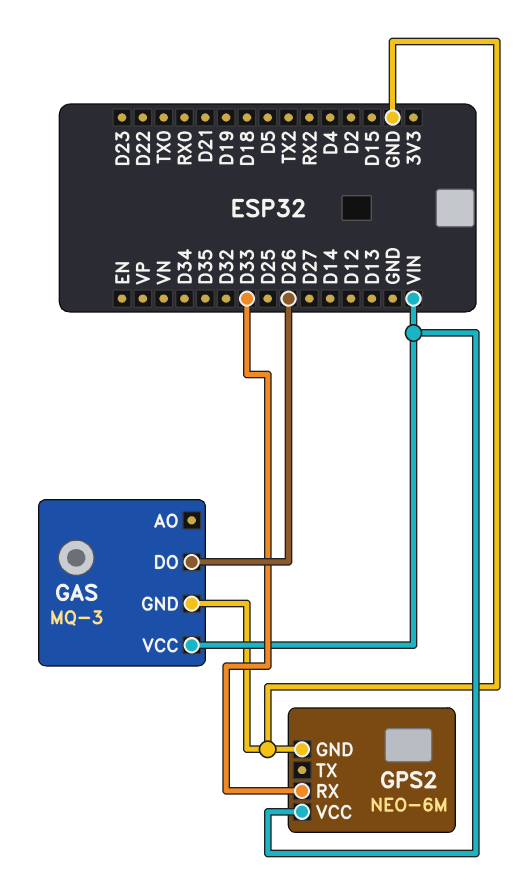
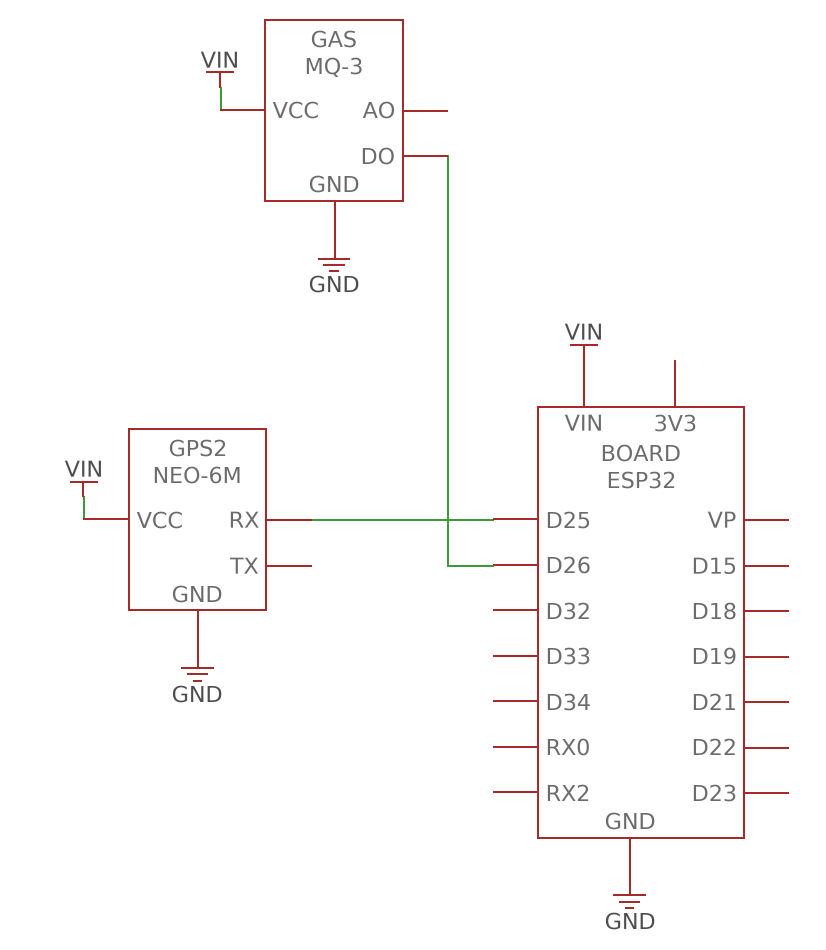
GPS2 pin RX: D33 -> D25

